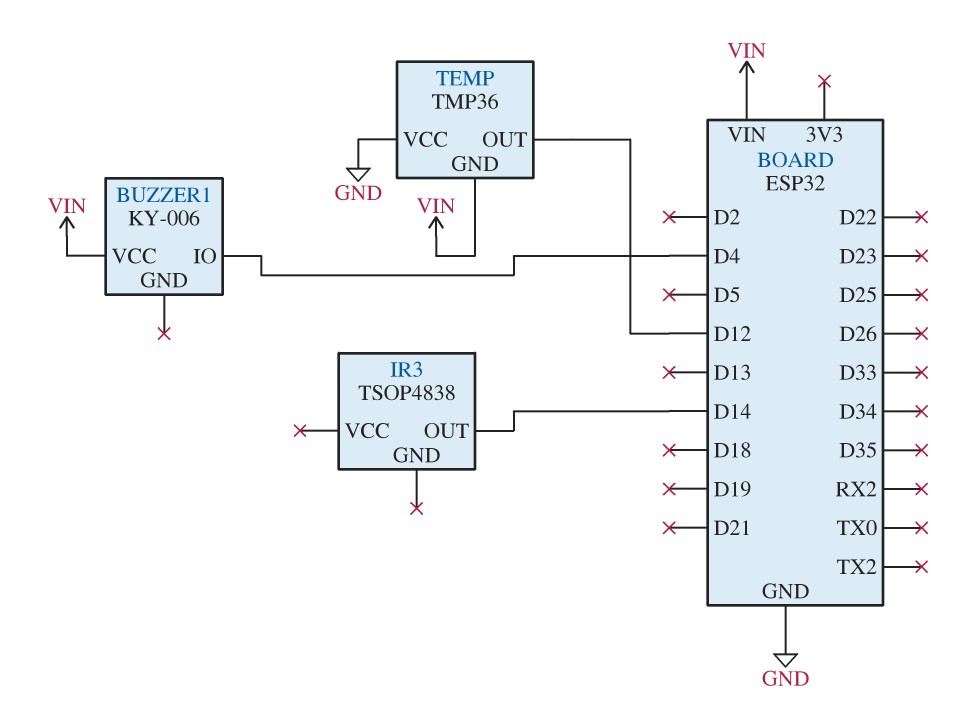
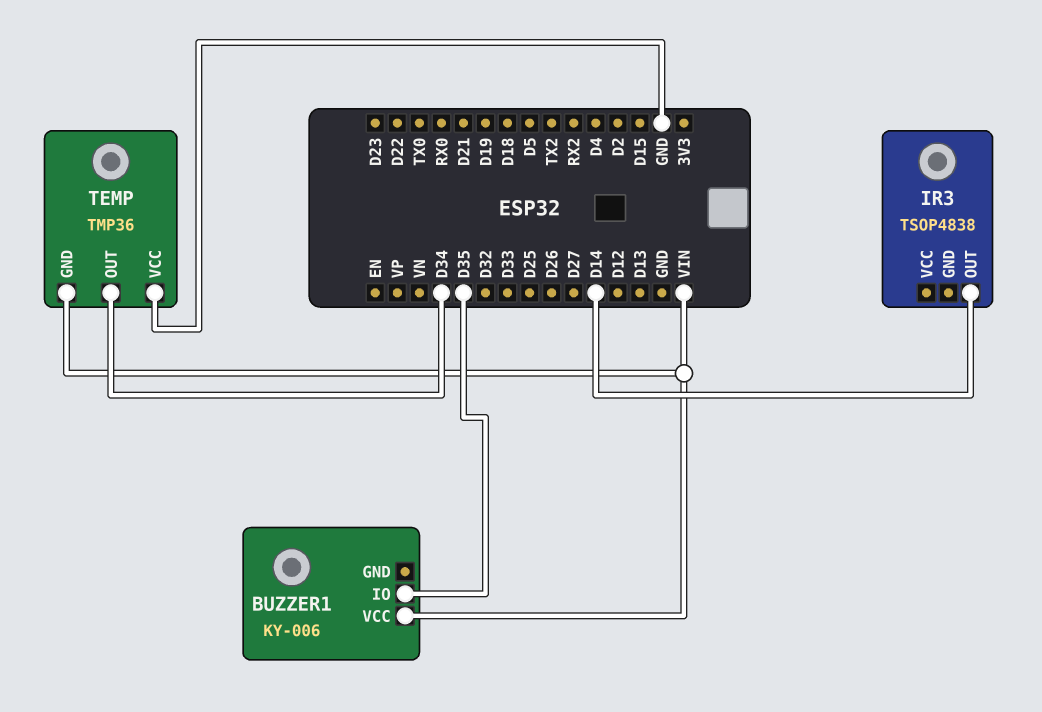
BUZZER1 pin IO: D4 -> D35
TEMP pin OUT: D12 -> D34

